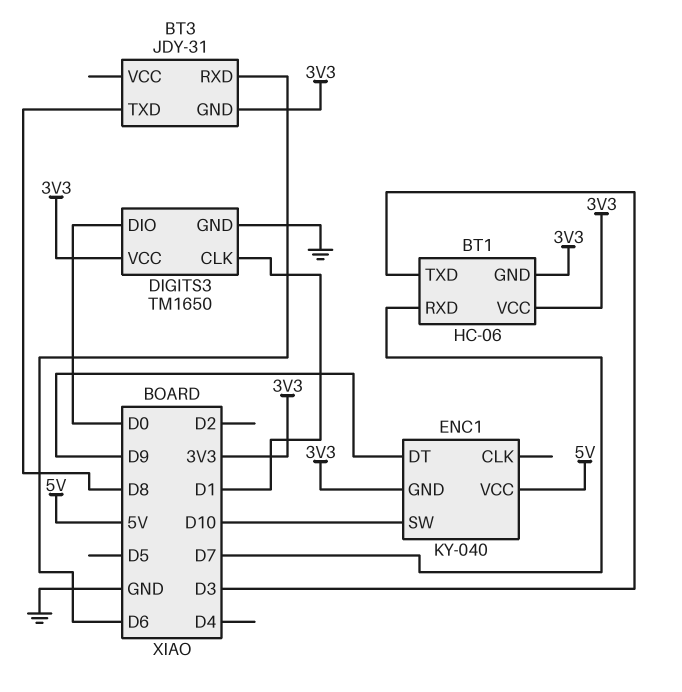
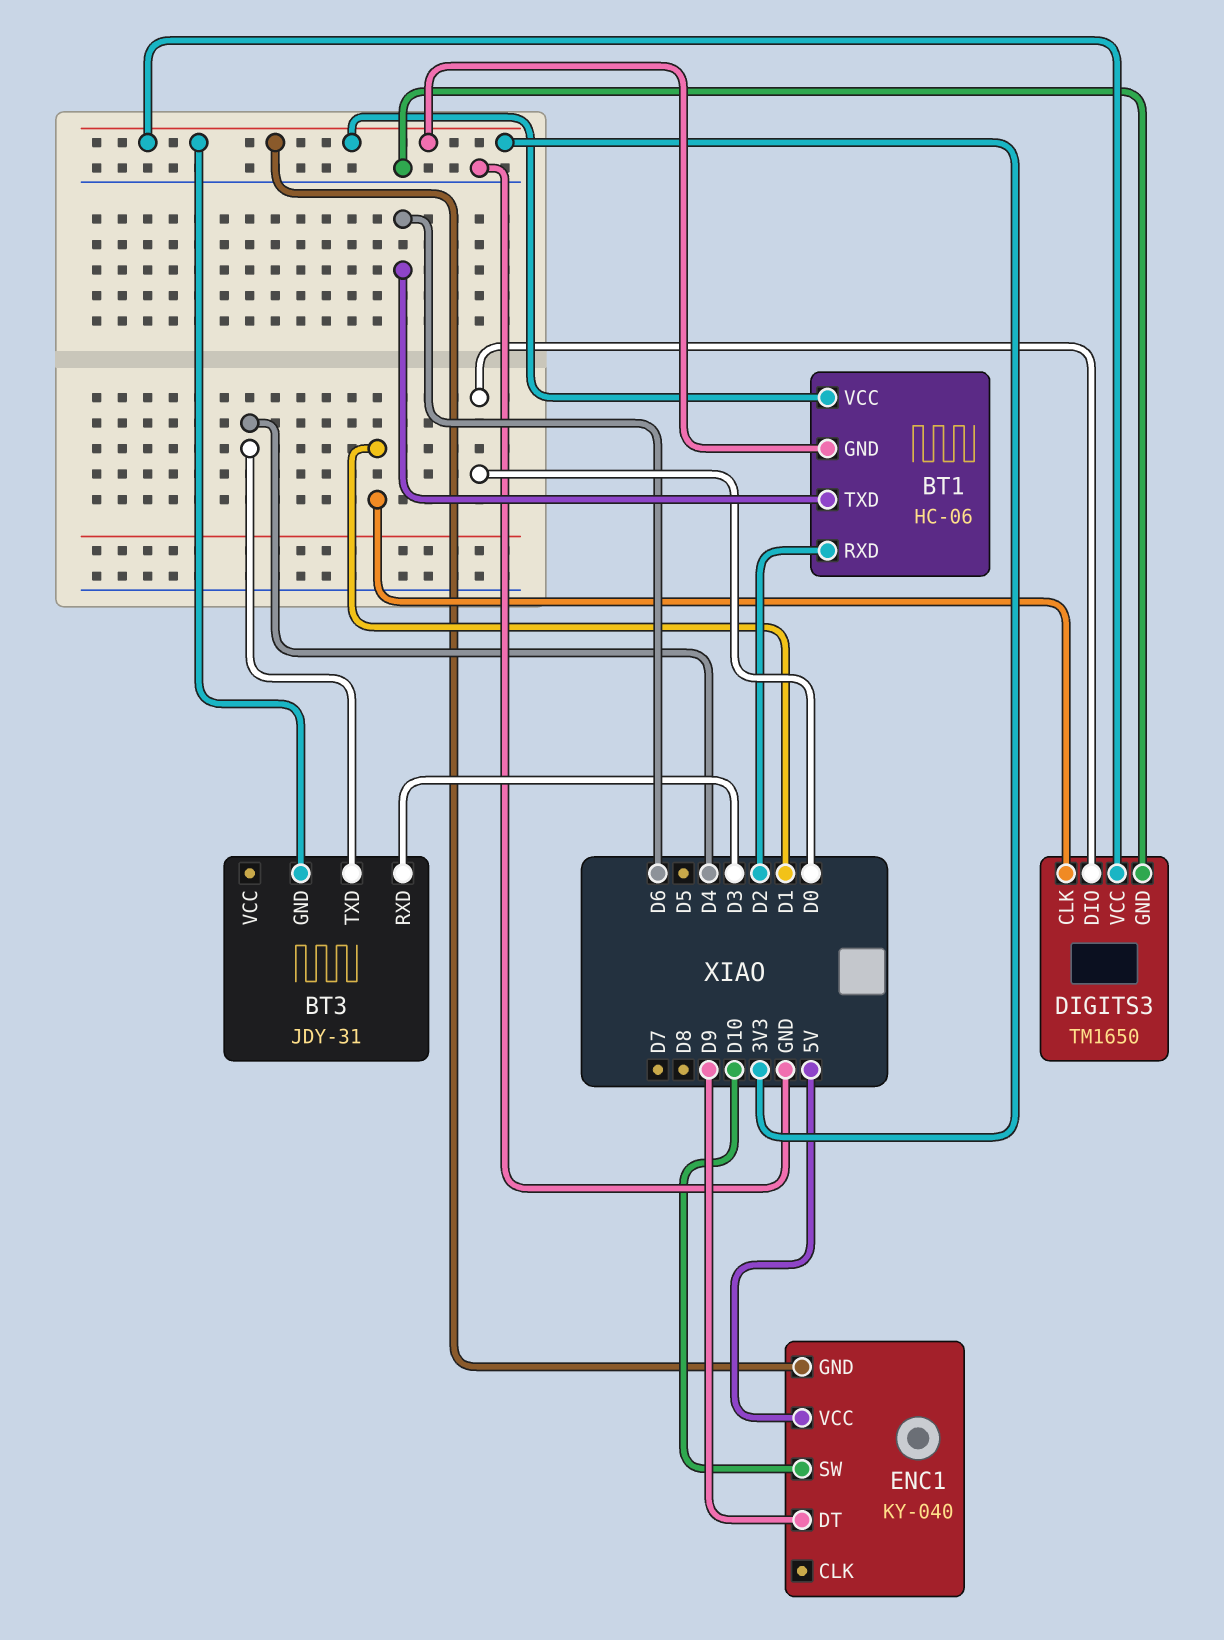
BT1 pin RXD: D7 -> D2
BT1 pin TXD: D3 -> D6
BT3 pin RXD: D6 -> D3
BT3 pin TXD: D8 -> D4

